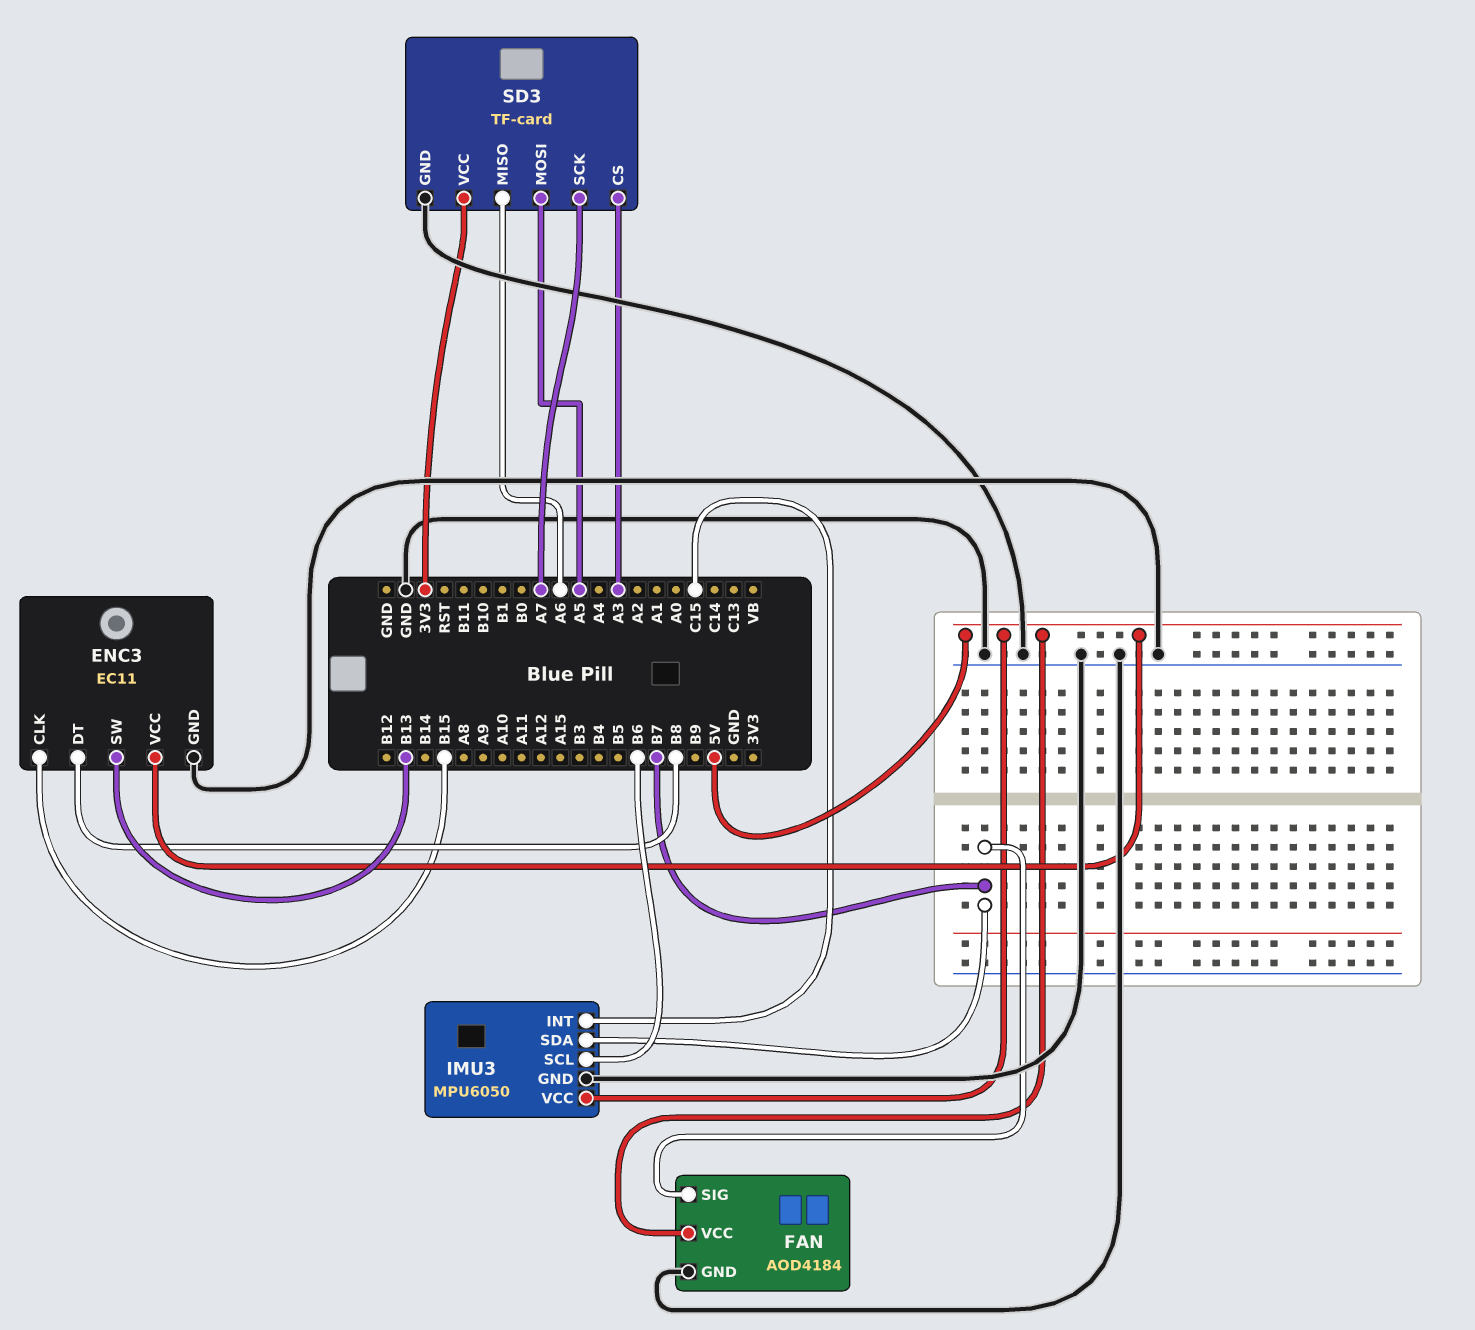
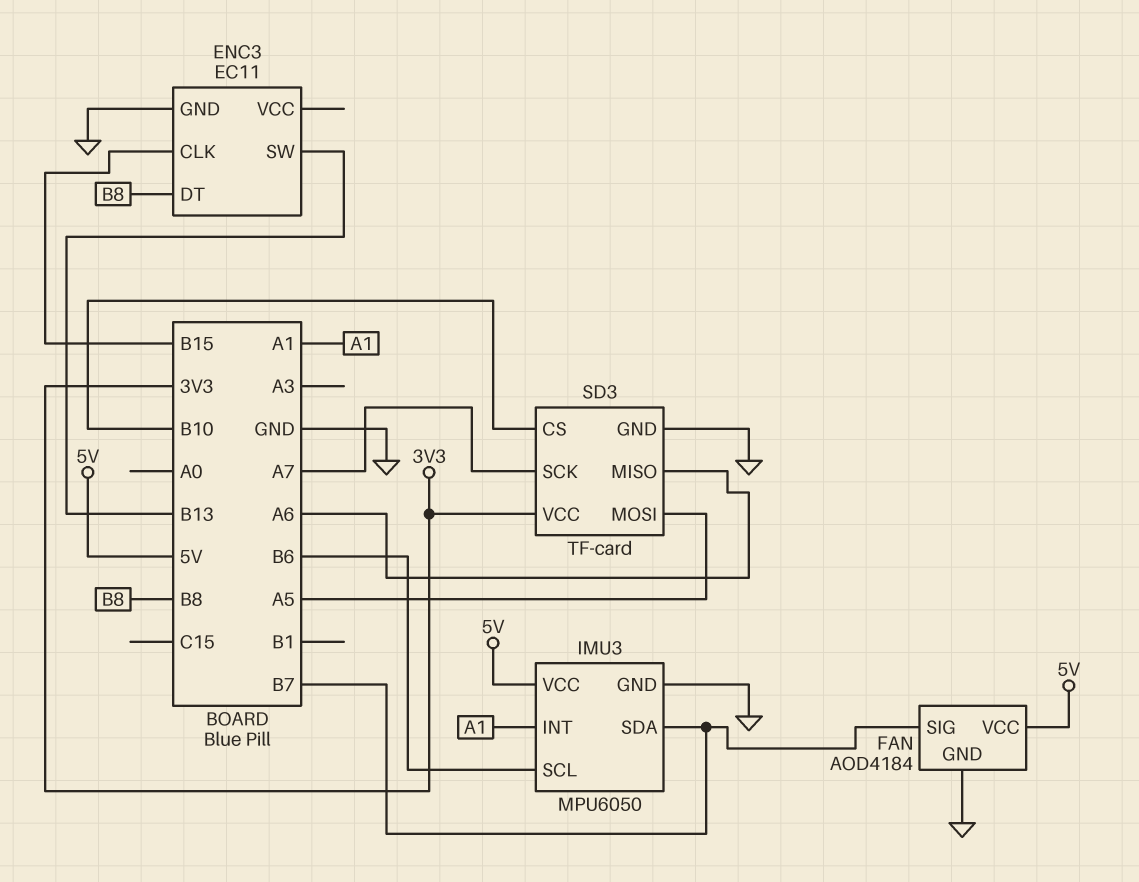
ENC3 pin VCC: 5V -> none
IMU3 pin INT: C15 -> A1
SD3 pin CS: A3 -> B10

